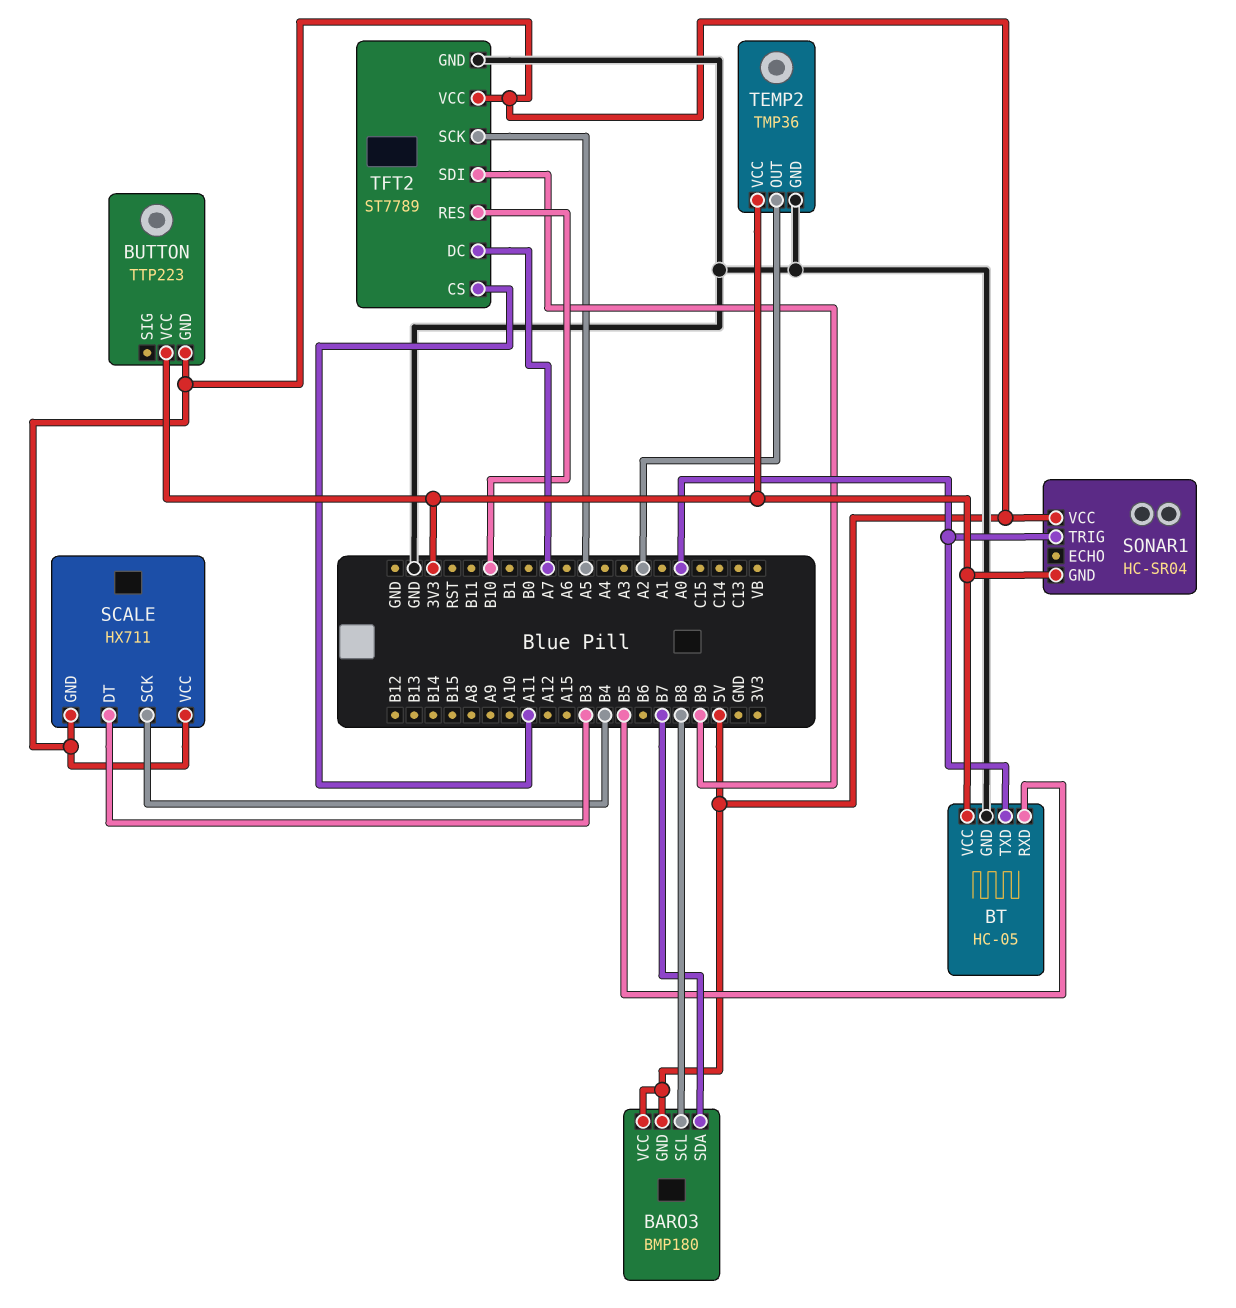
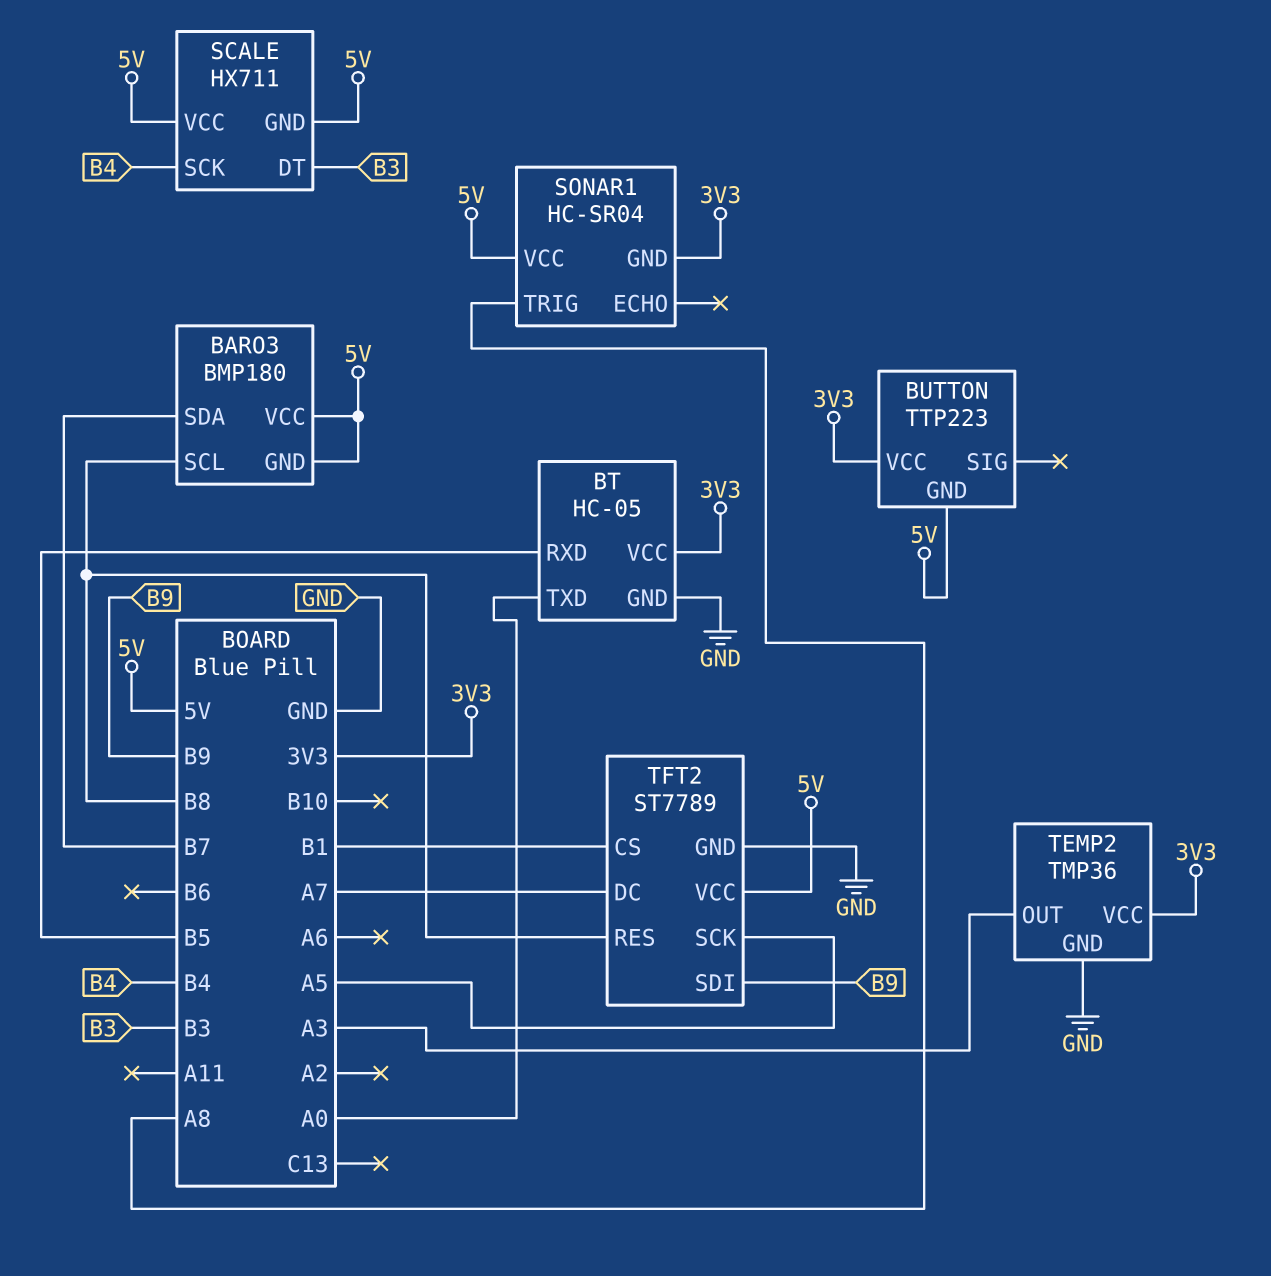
SONAR1 pin TRIG: A0 -> A8
TEMP2 pin OUT: A2 -> A3
TFT2 pin CS: A11 -> B1
TFT2 pin RES: B10 -> B8

